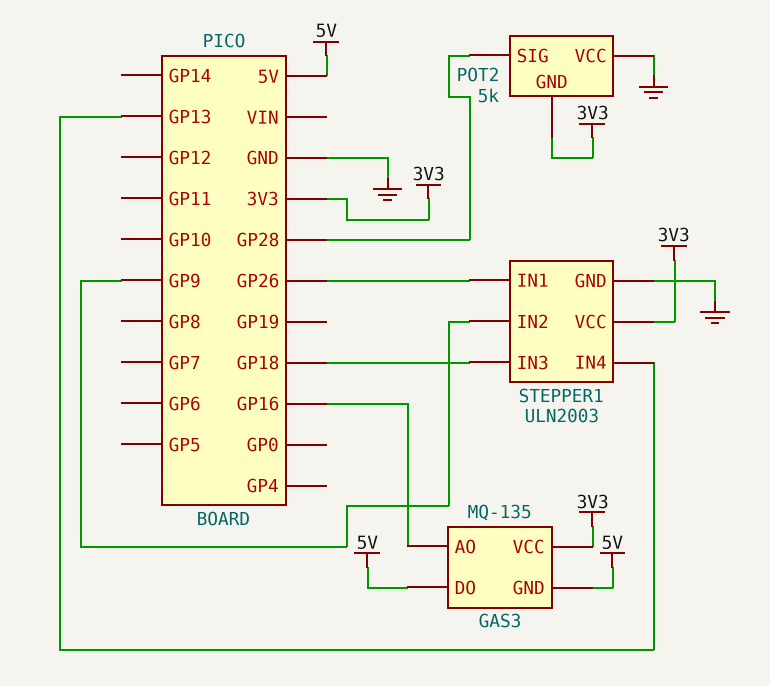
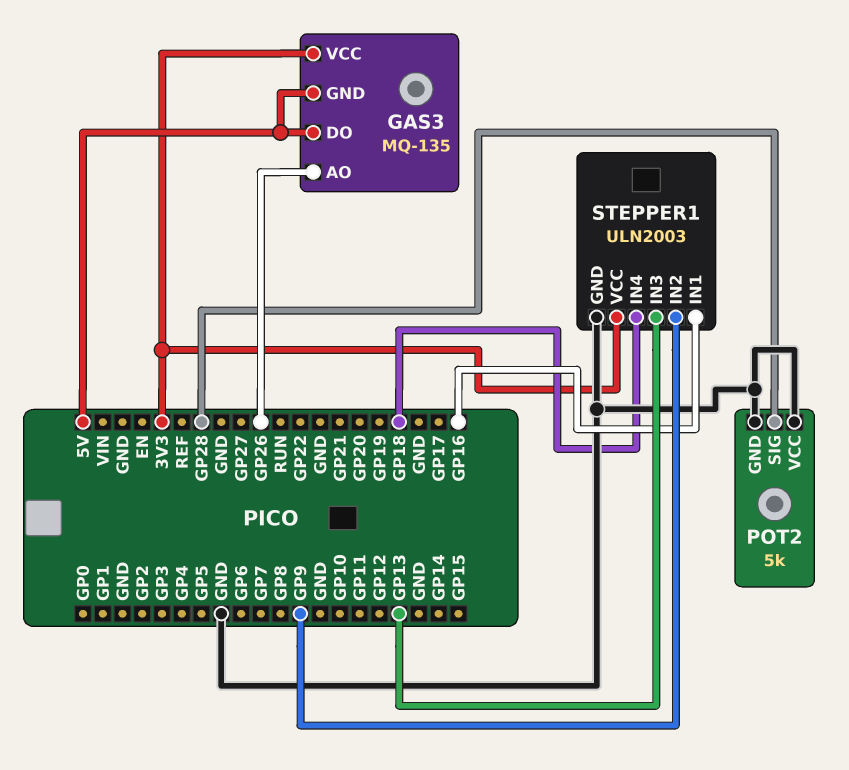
GAS3 pin AO: GP16 -> GP26
POT2 pin GND: 3V3 -> GND
STEPPER1 pin IN1: GP26 -> GP16
STEPPER1 pin IN3: GP18 -> GP13
STEPPER1 pin IN4: GP13 -> GP18

